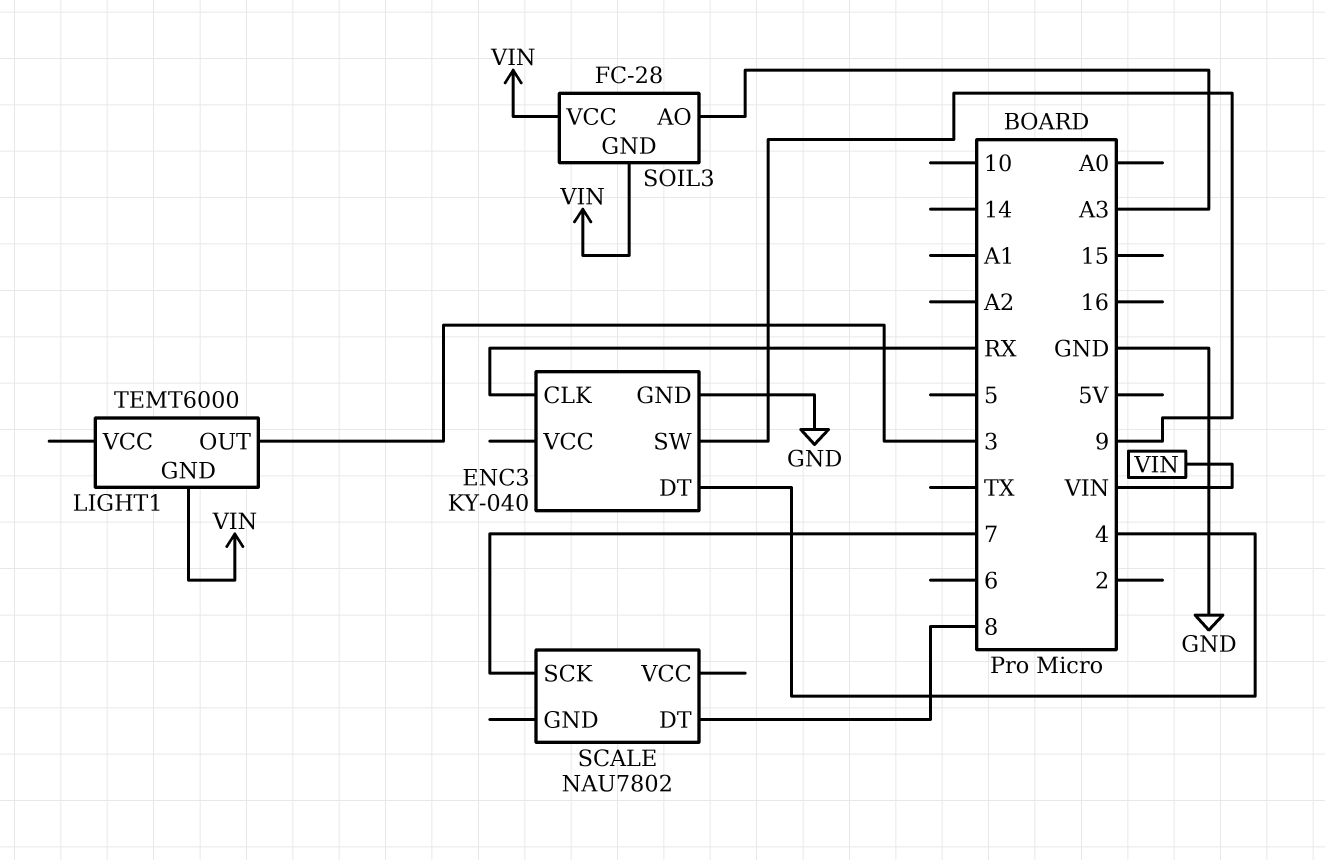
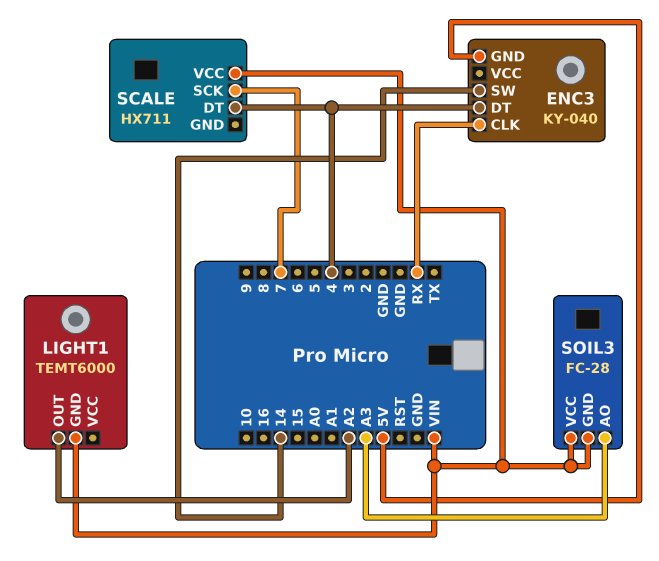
ENC3 pin GND: GND -> 5V
ENC3 pin SW: 9 -> 14
LIGHT1 pin OUT: 3 -> A2
SCALE: NAU7802 -> HX711
SCALE pin DT: 8 -> 4
SCALE pin VCC: none -> VIN

